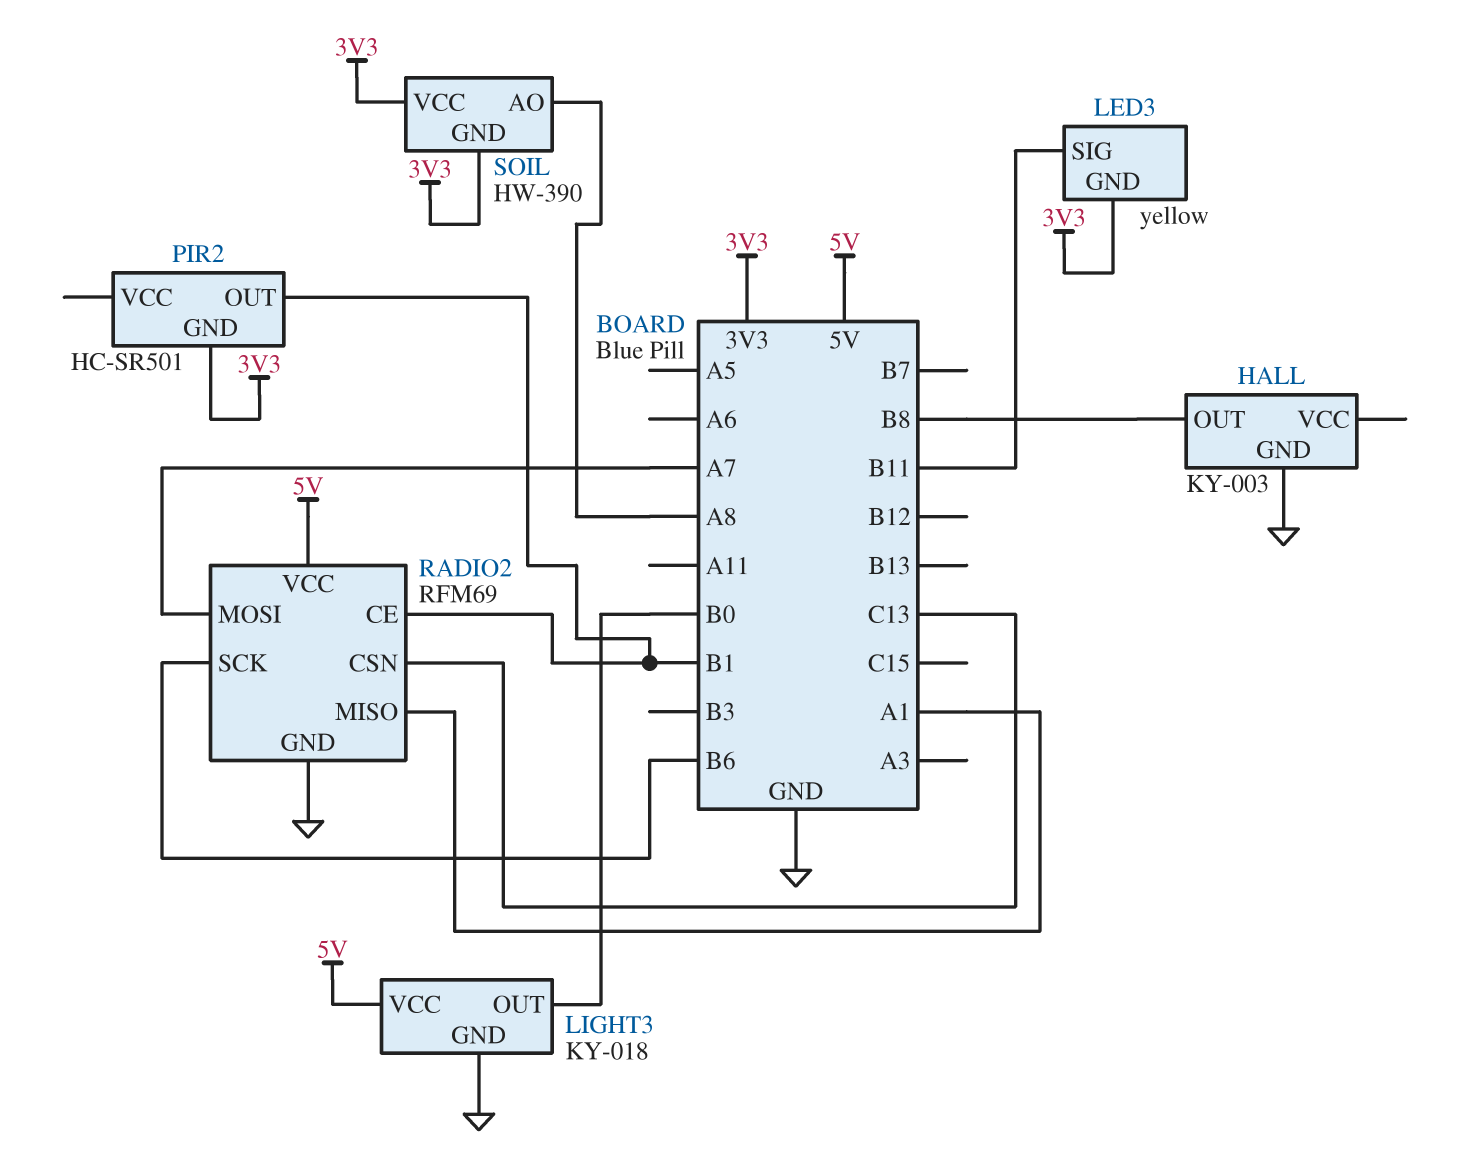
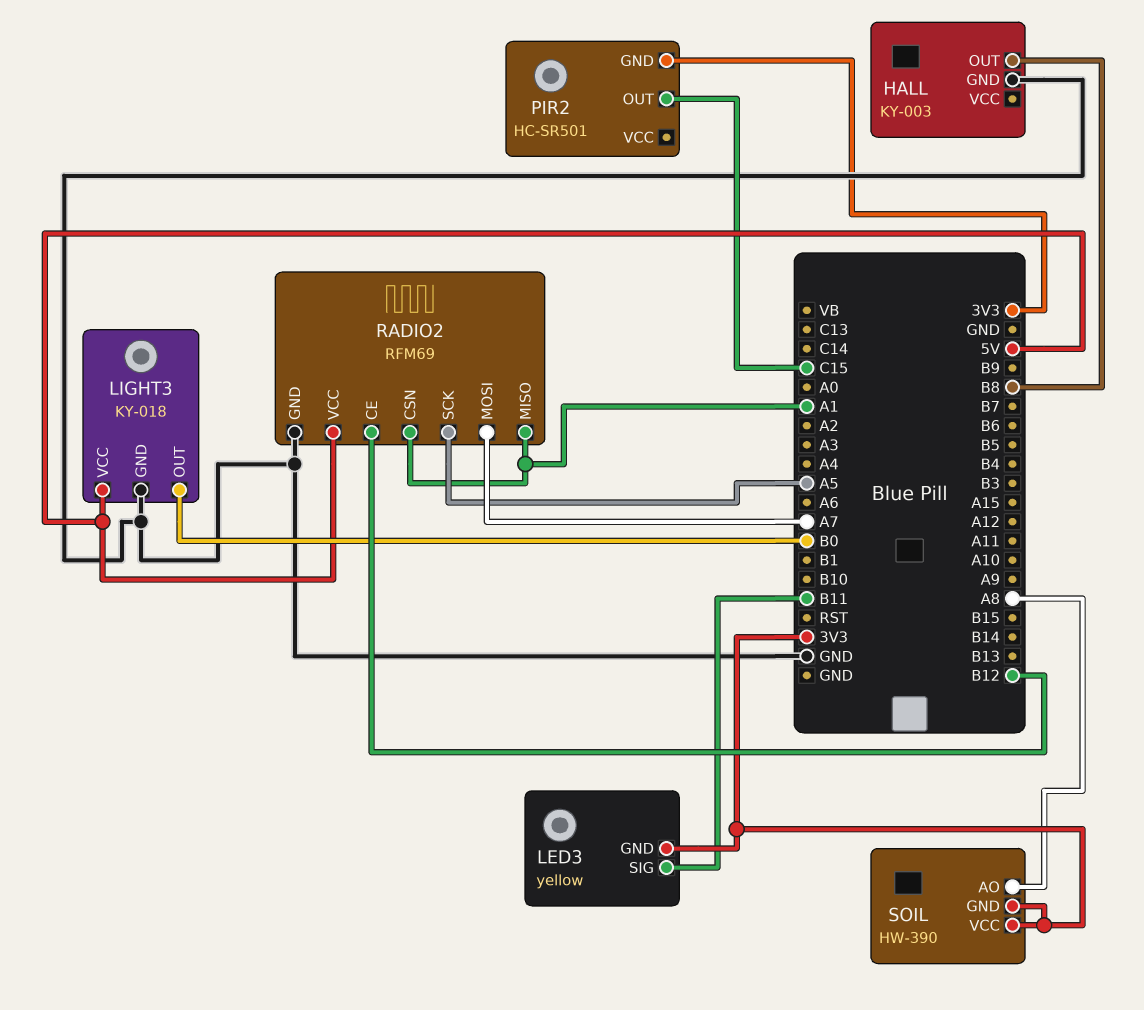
PIR2 pin OUT: B1 -> C15
RADIO2 pin CE: B1 -> B12
RADIO2 pin CSN: C13 -> A1
RADIO2 pin SCK: B6 -> A5

